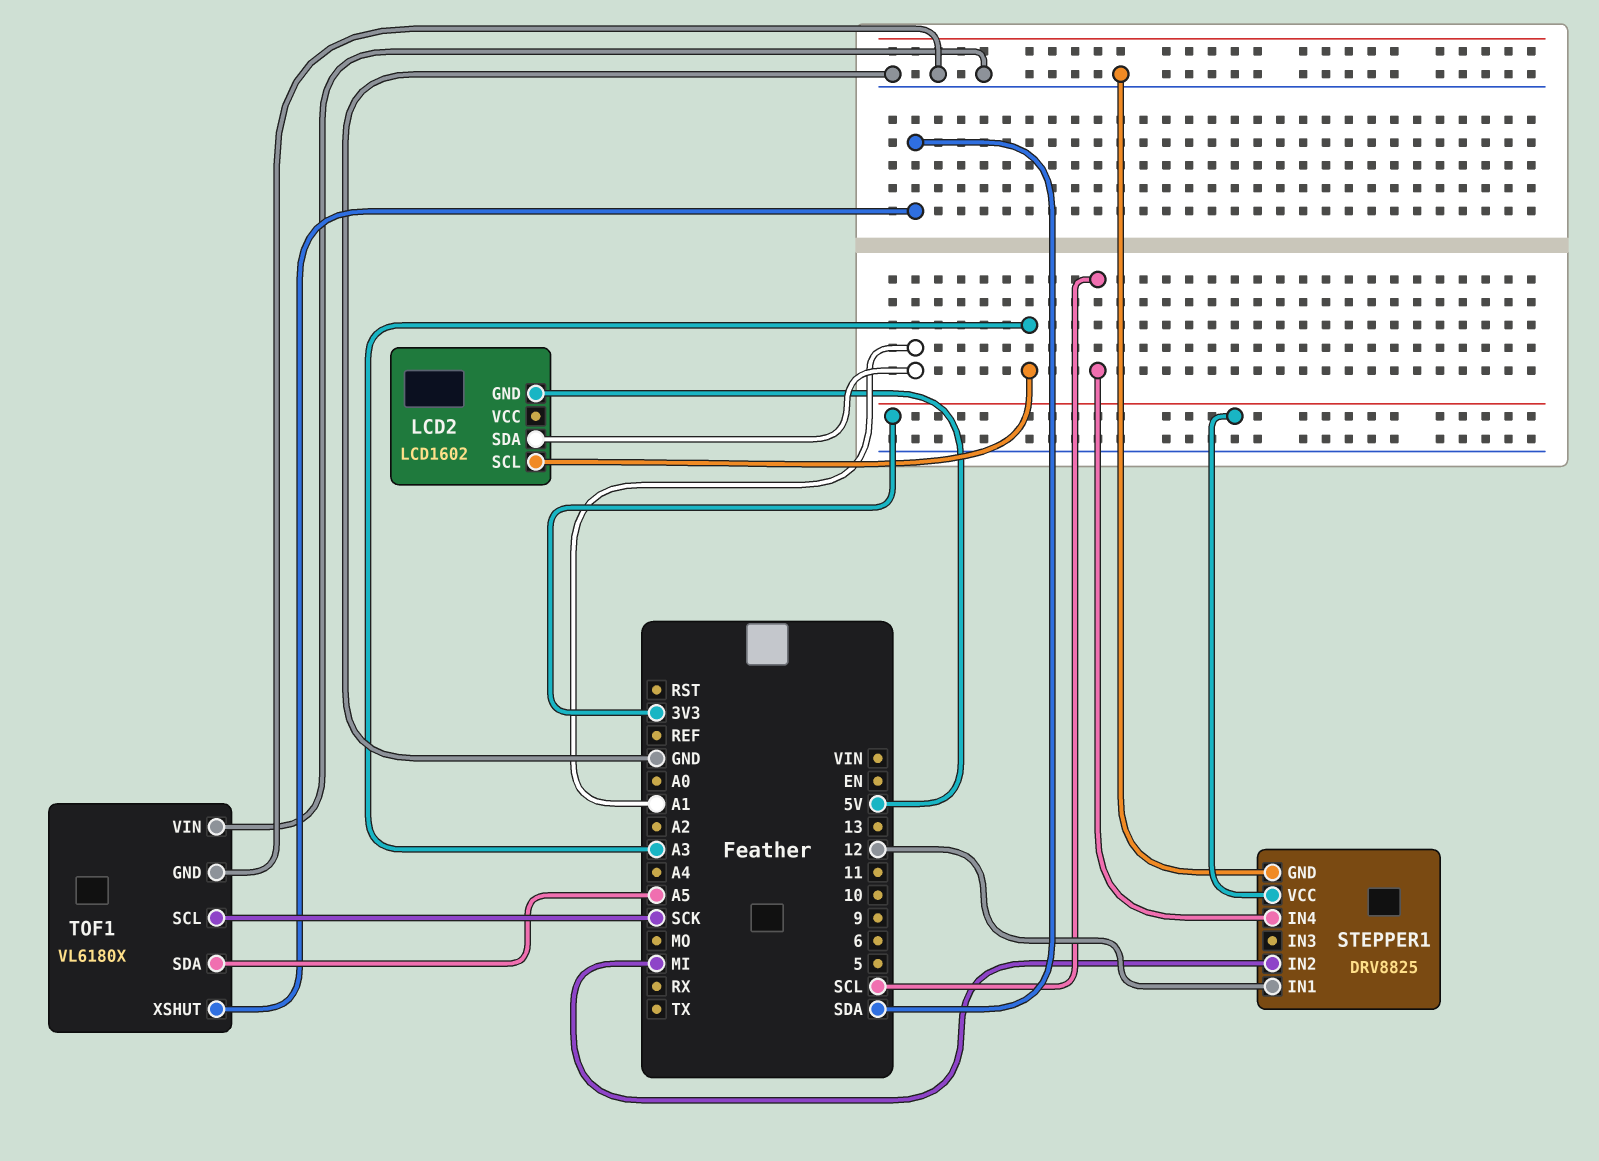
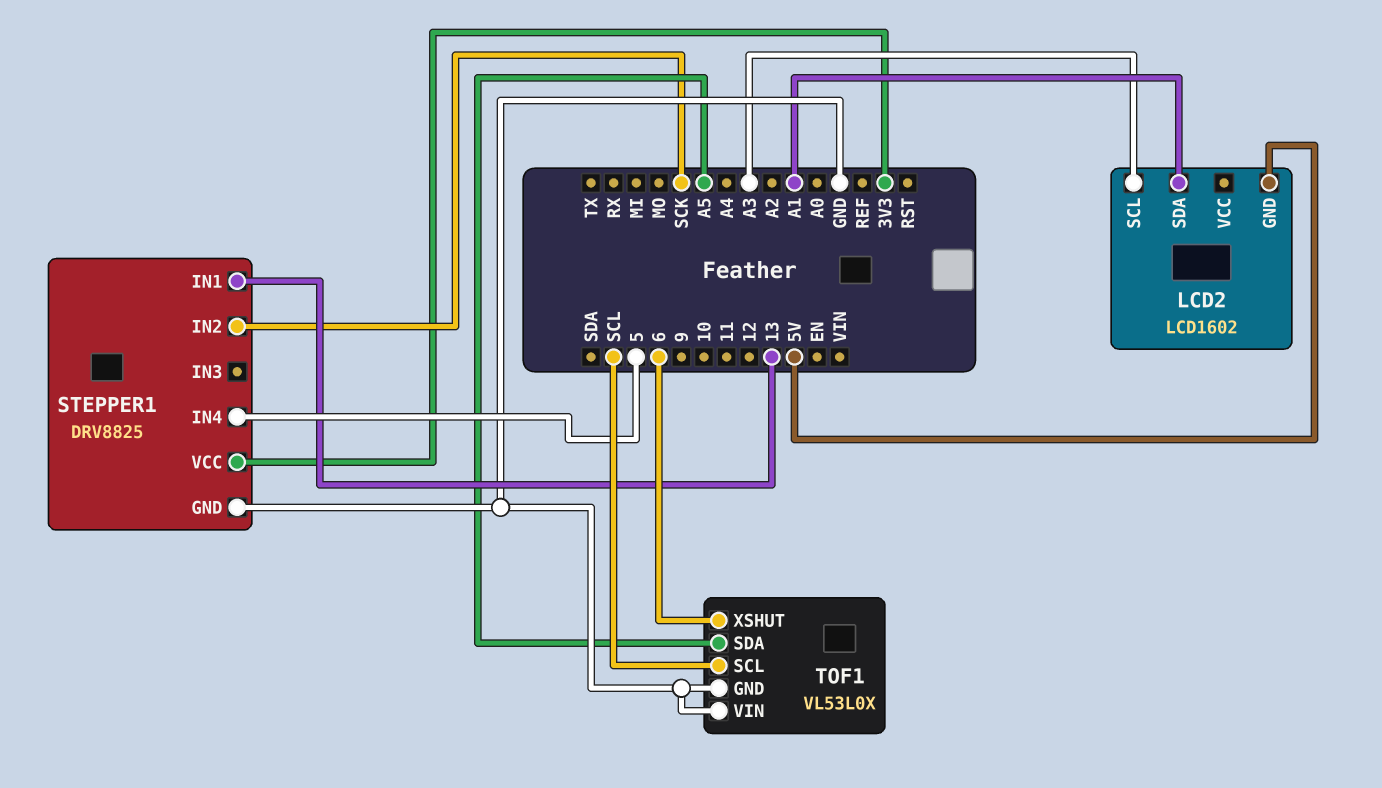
STEPPER1 pin IN1: 12 -> 13
STEPPER1 pin IN2: MI -> SCK
STEPPER1 pin IN4: SCL -> 5
TOF1: VL6180X -> VL53L0X
TOF1 pin SCL: SCK -> SCL
TOF1 pin XSHUT: SDA -> 6

